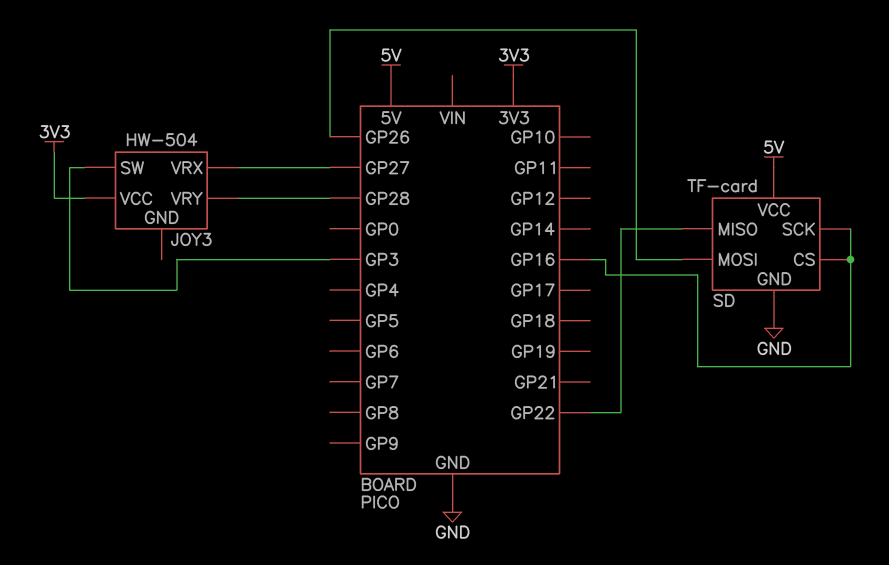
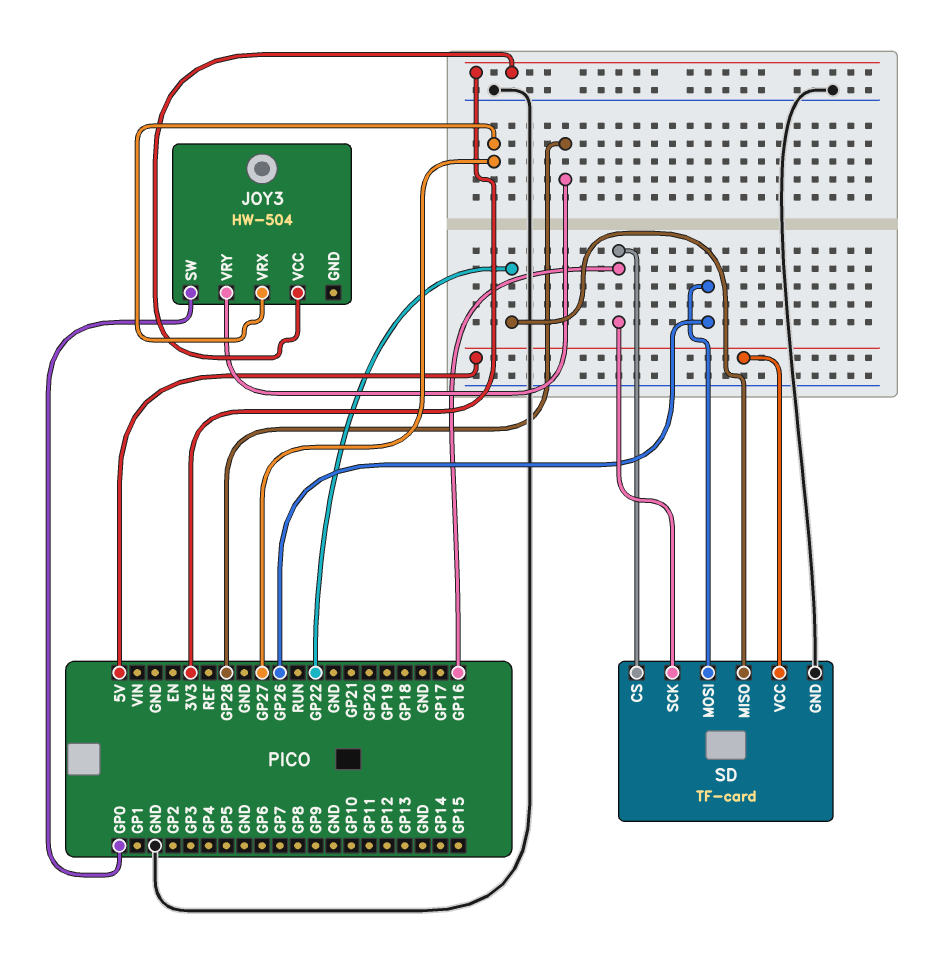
JOY3 pin SW: GP3 -> GP0

